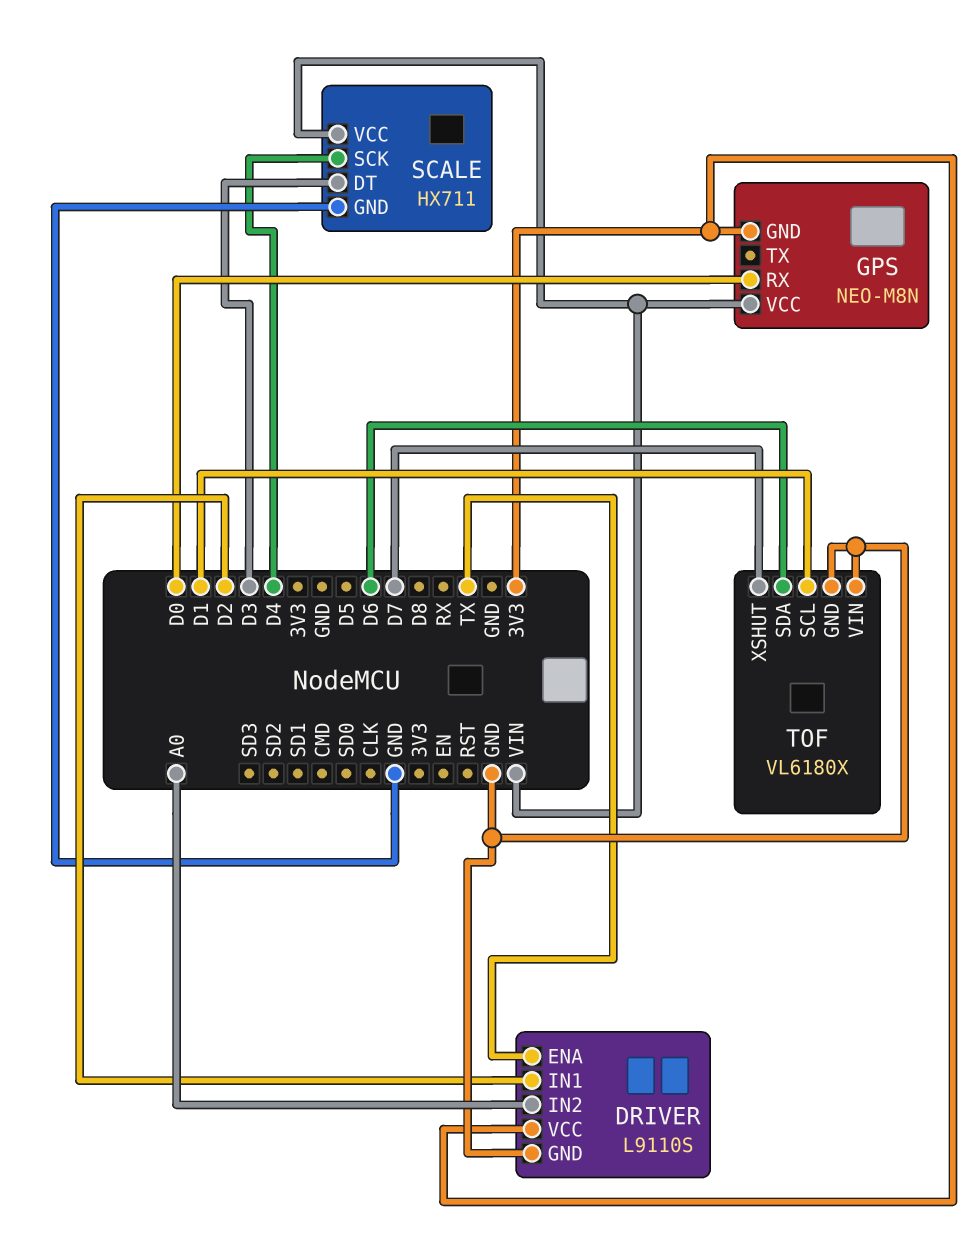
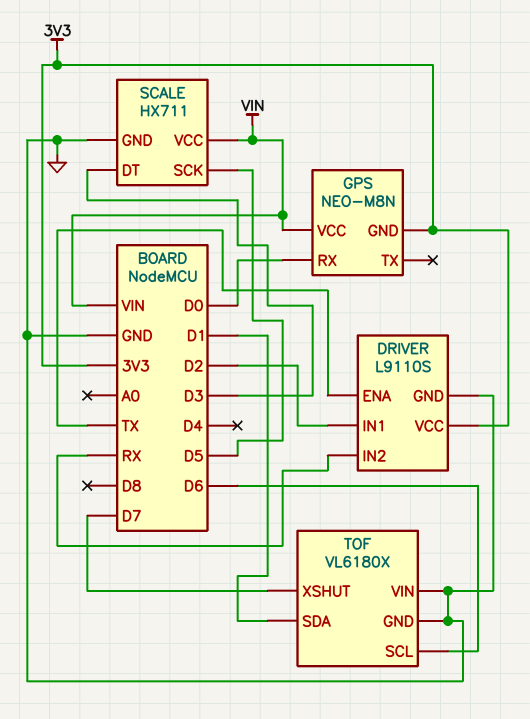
DRIVER pin IN2: A0 -> RX
SCALE pin SCK: D4 -> D5
TOF pin SCL: D1 -> D6
TOF pin SDA: D6 -> D1

